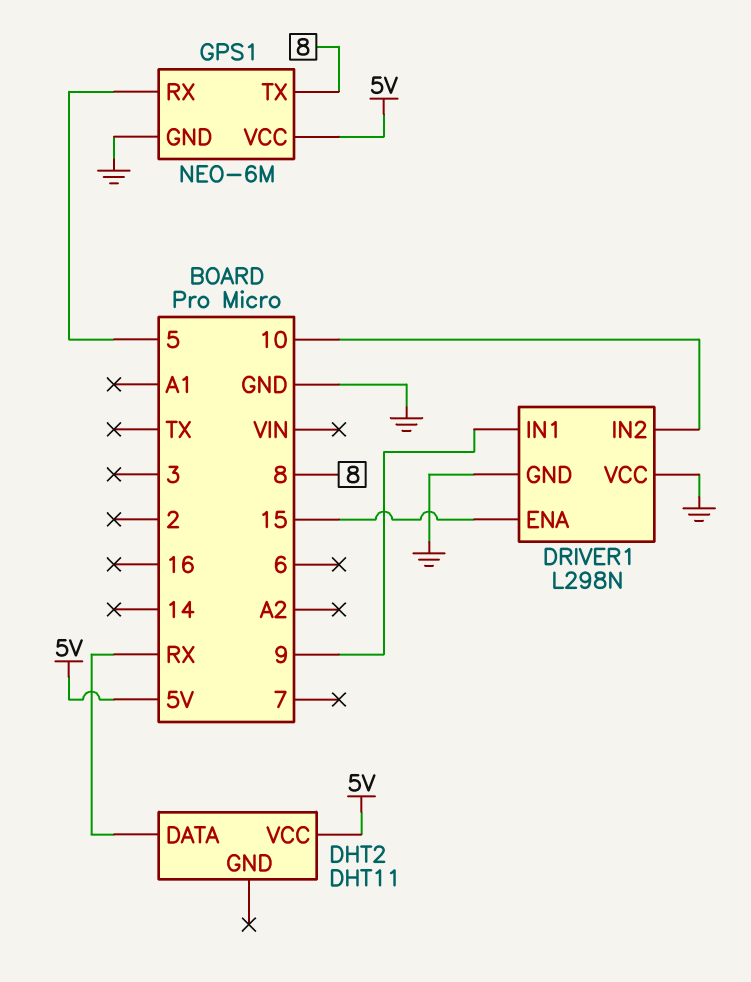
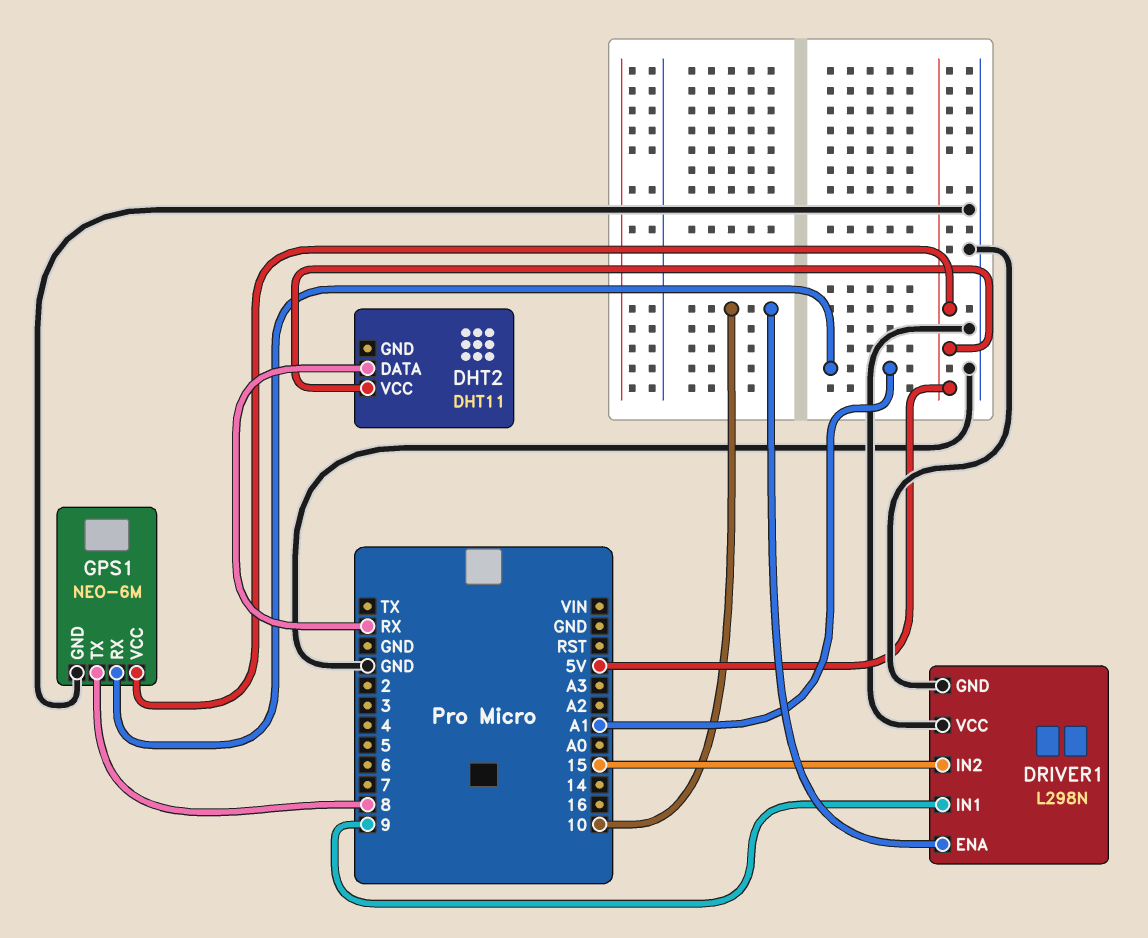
DRIVER1 pin ENA: 15 -> 10
DRIVER1 pin IN2: 10 -> 15
GPS1 pin RX: 5 -> A1

